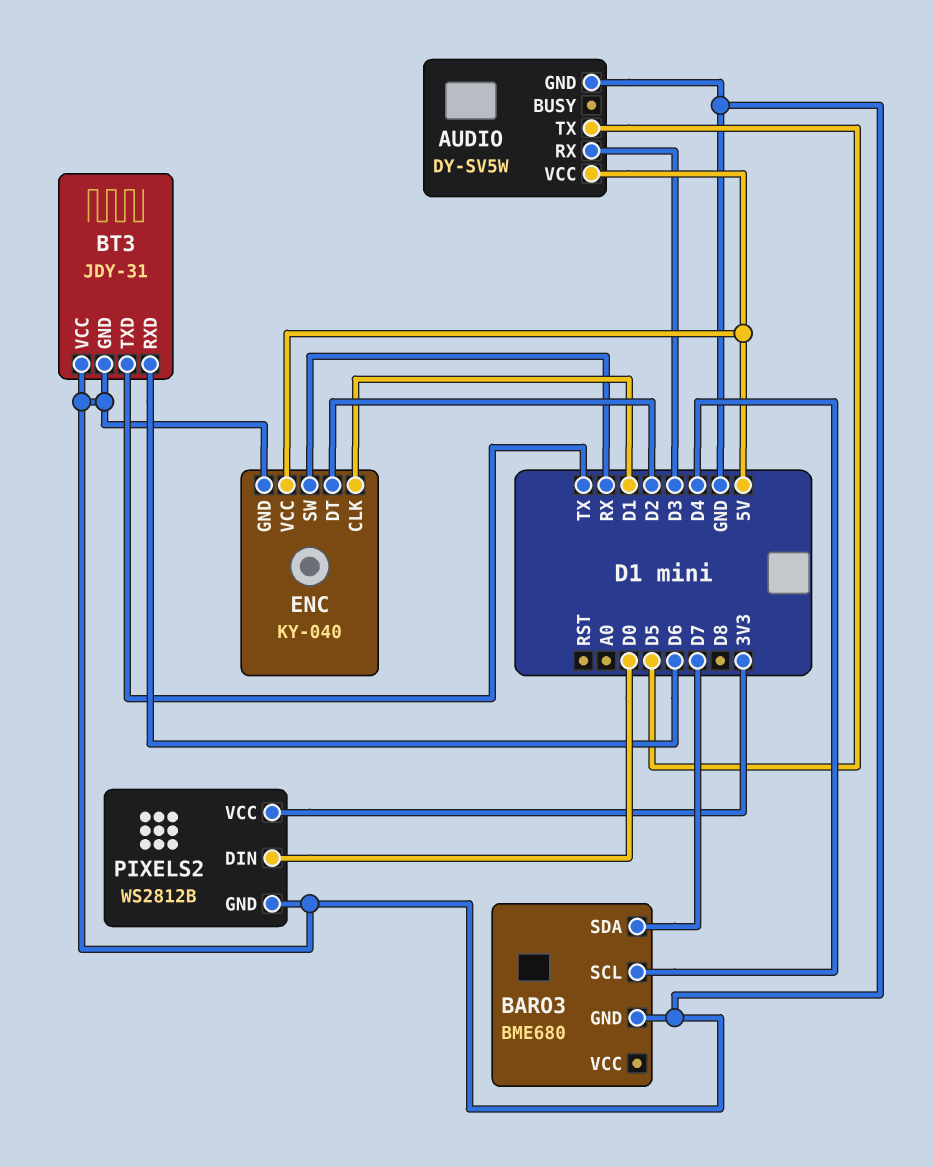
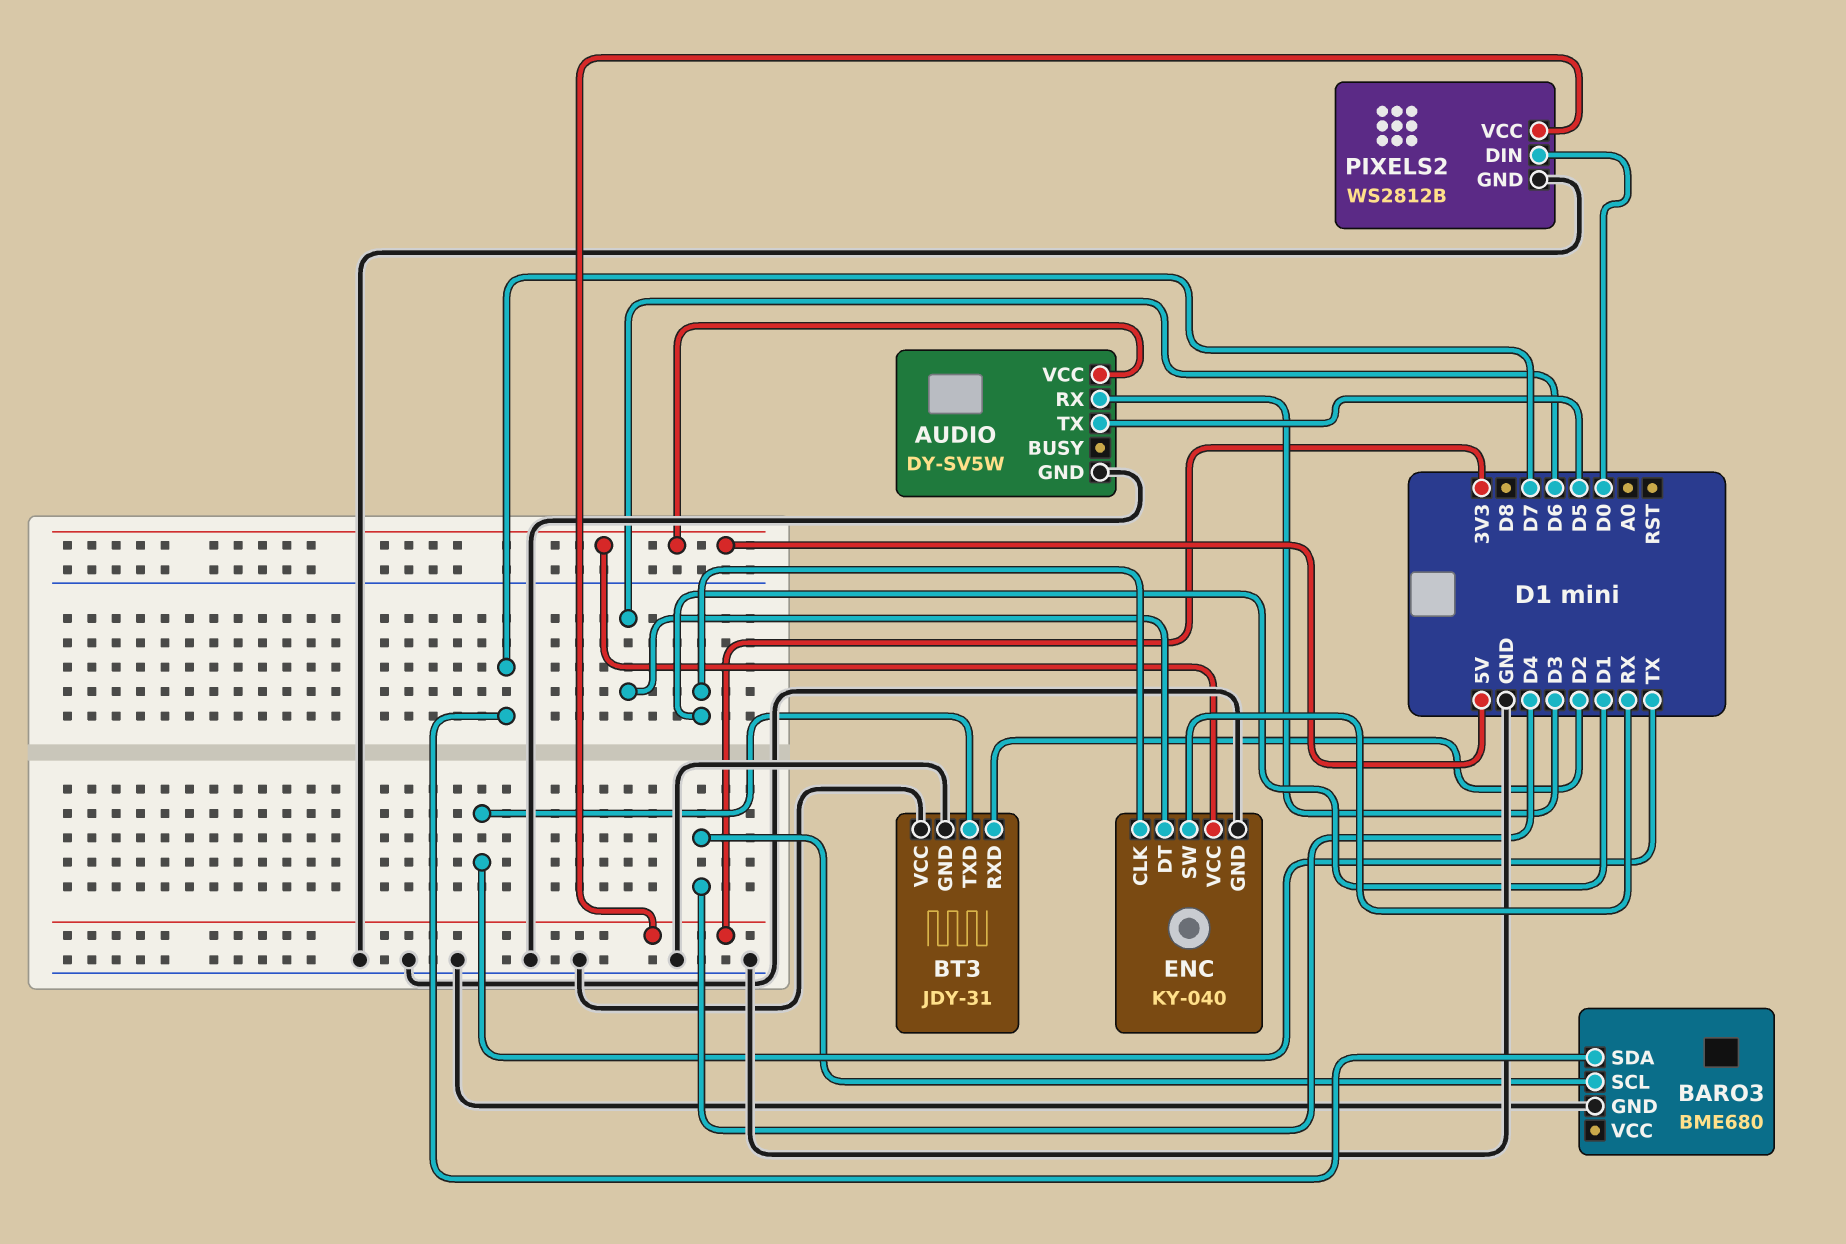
BT3 pin RXD: D6 -> D2
ENC pin DT: D2 -> D6

